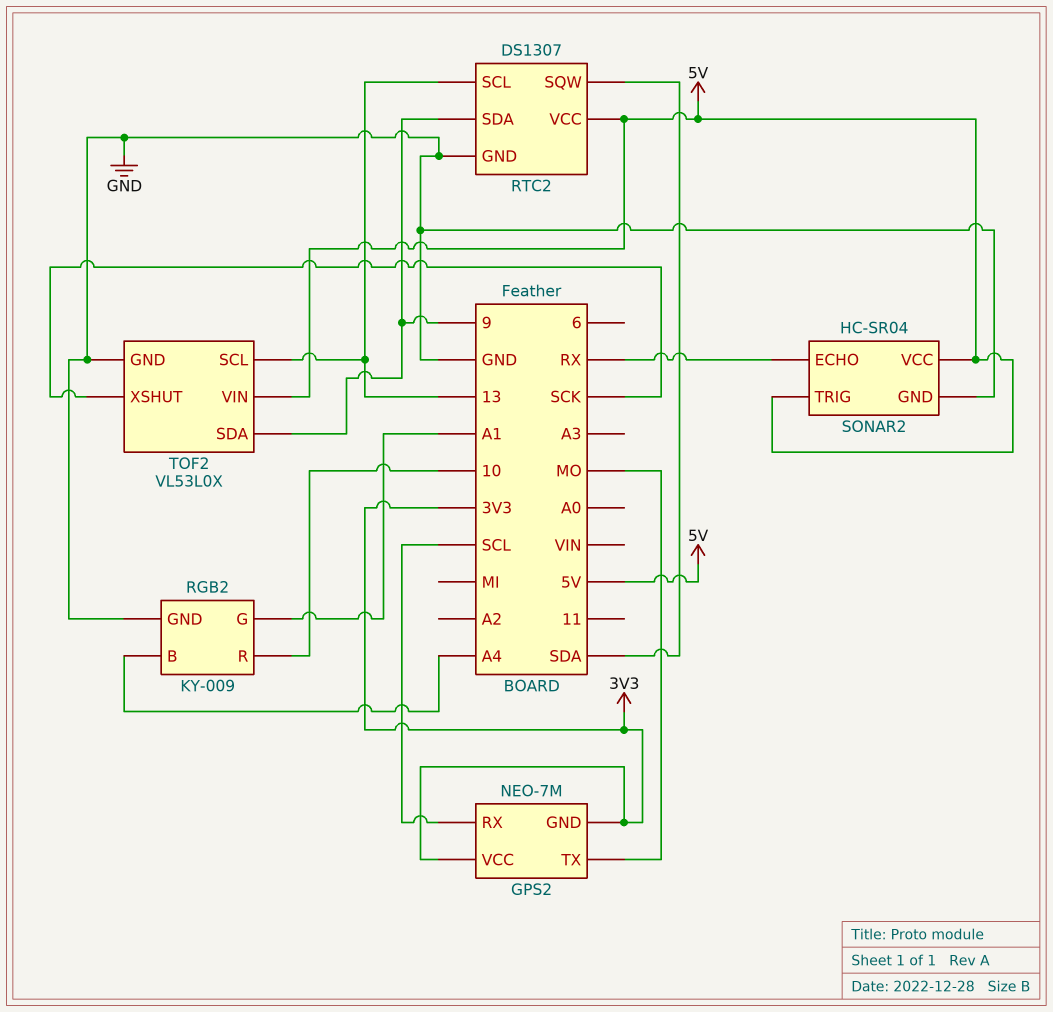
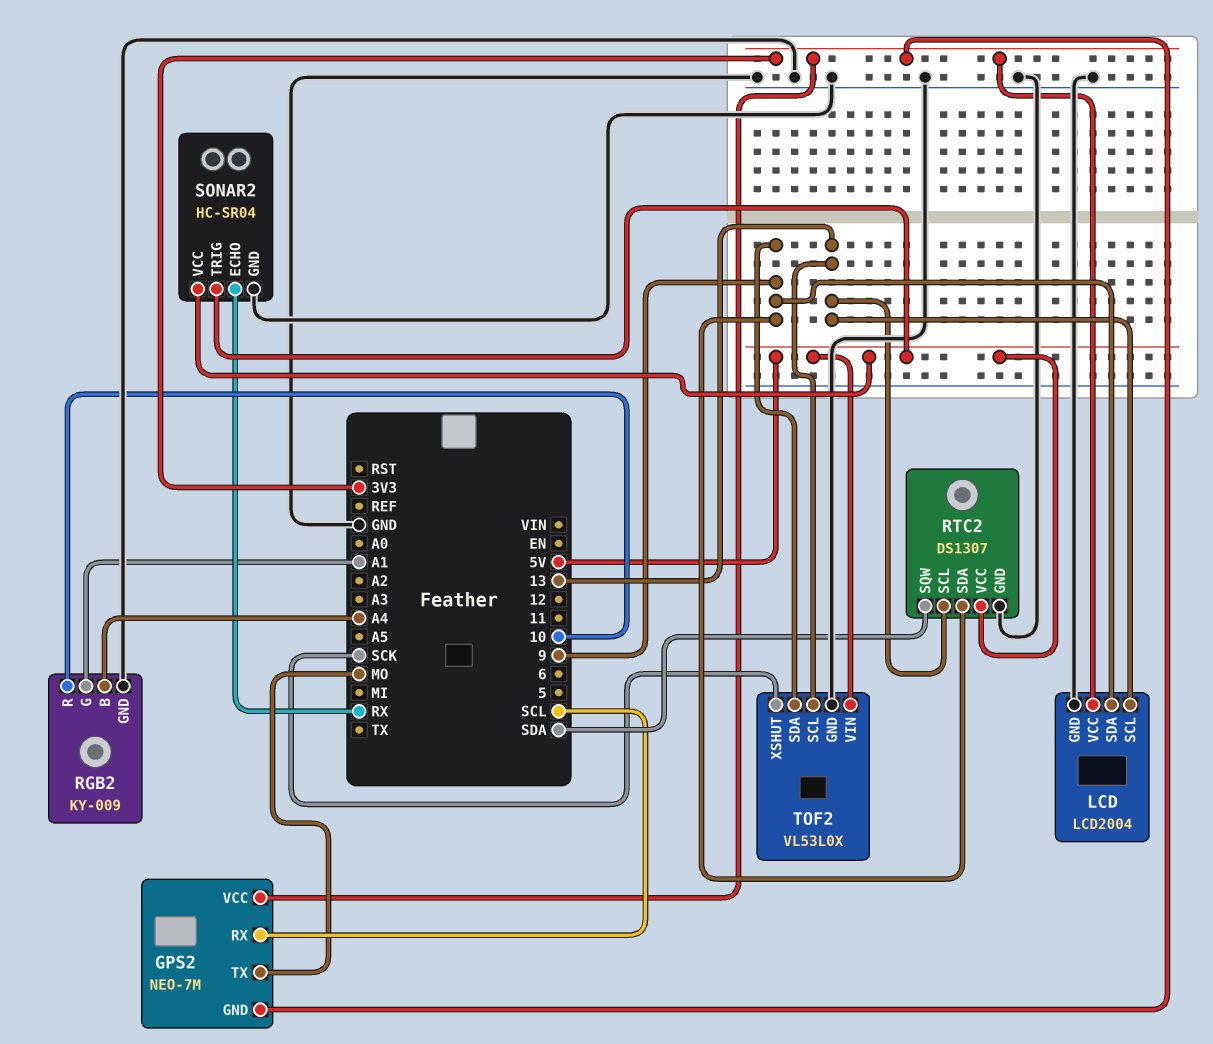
LCD: none -> LCD2004
LCD pin GND: none -> GND
LCD pin SCL: none -> 13
LCD pin SDA: none -> 9
LCD pin VCC: none -> 3V3

